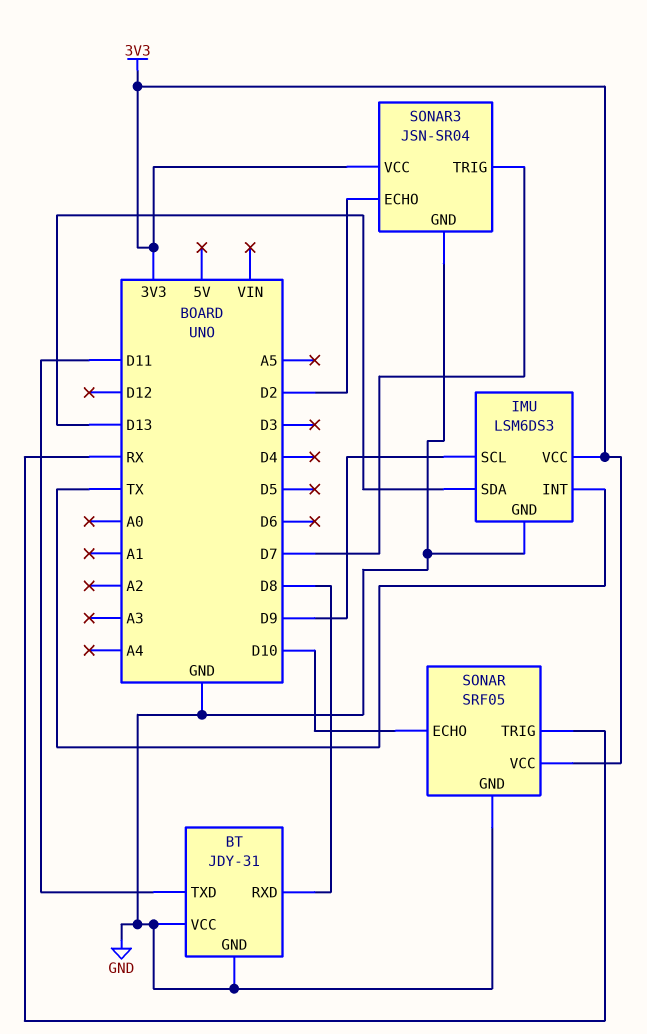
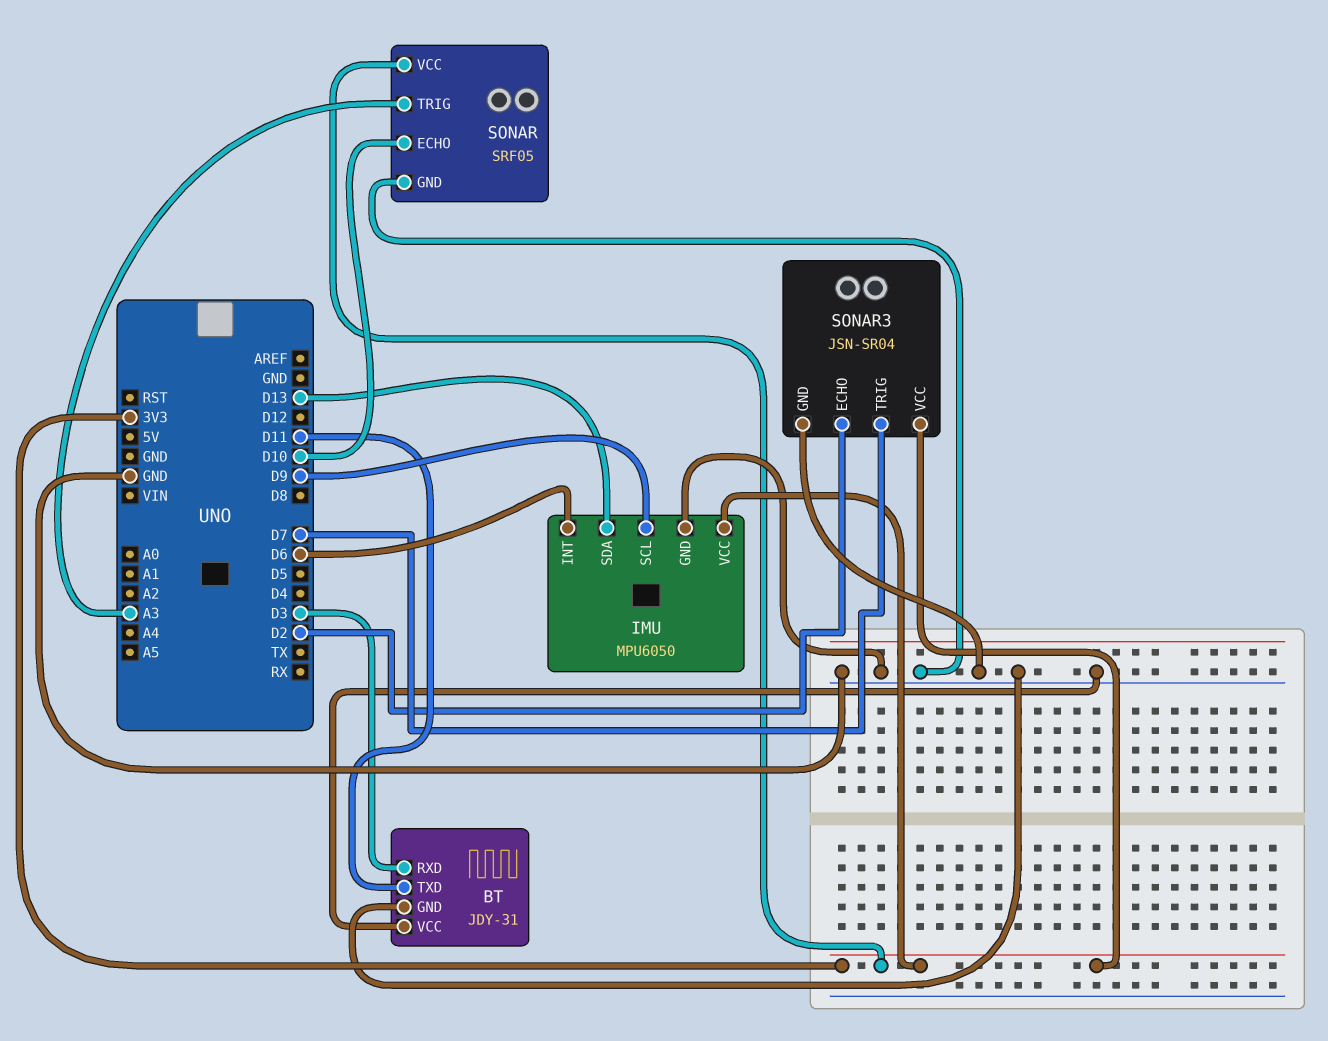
BT pin RXD: D8 -> D3
IMU: LSM6DS3 -> MPU6050
IMU pin INT: TX -> D6
SONAR pin TRIG: RX -> A3

